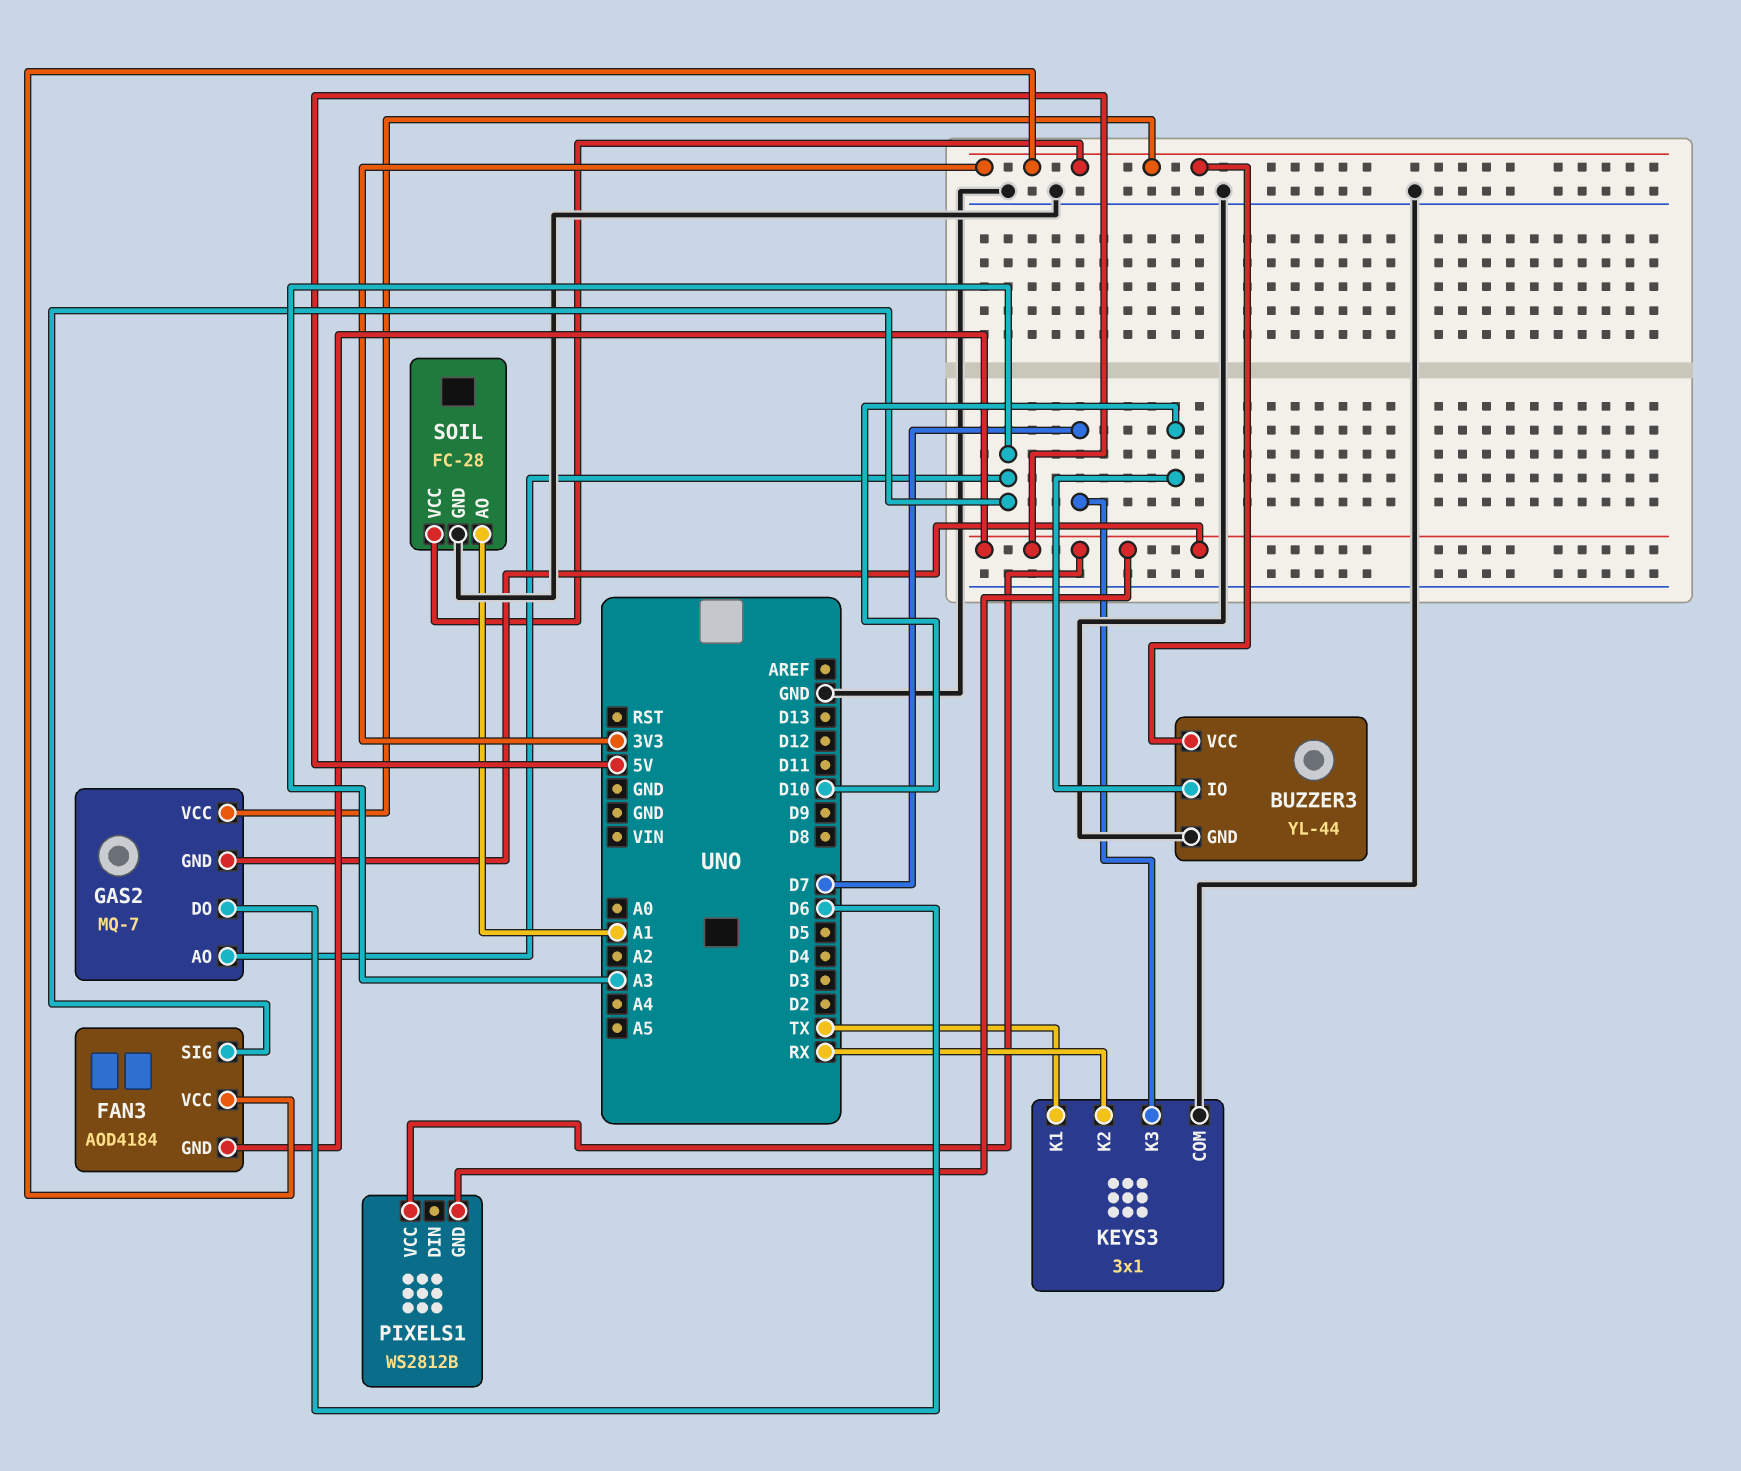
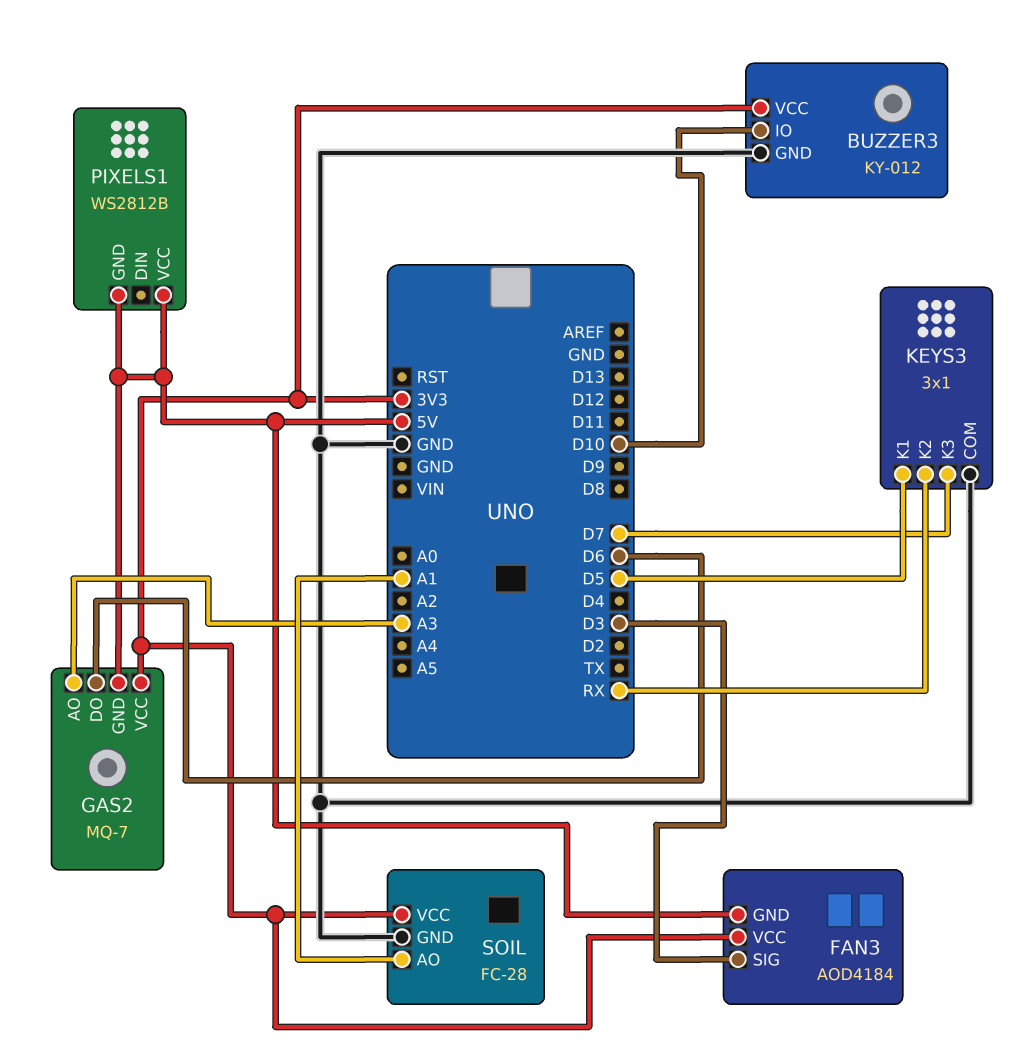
BUZZER3: YL-44 -> KY-012
FAN3 pin SIG: A3 -> D3
KEYS3 pin K1: TX -> D5

